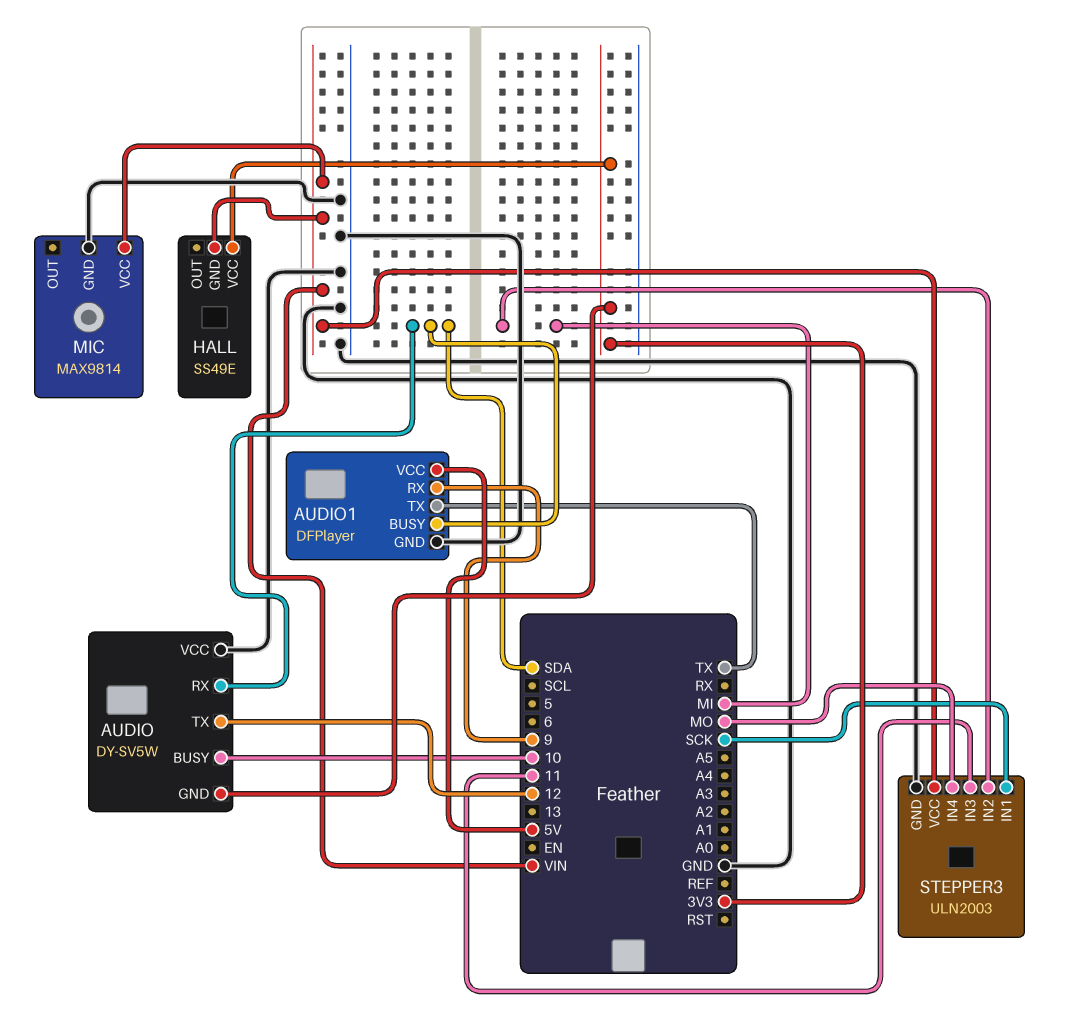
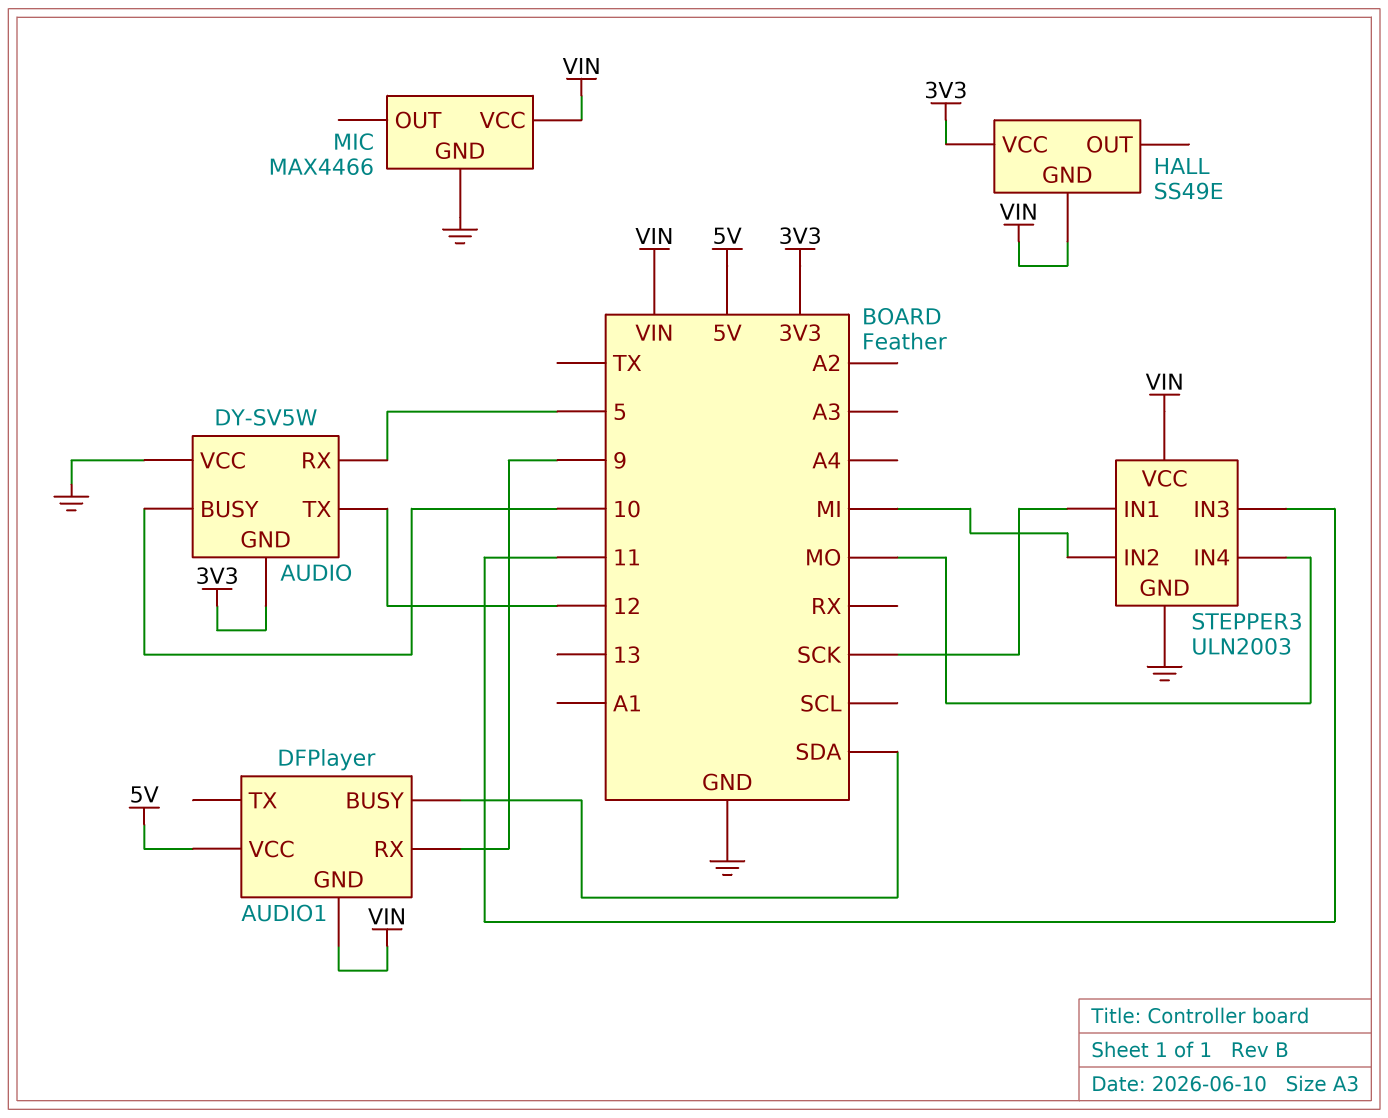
AUDIO pin RX: SDA -> 5
AUDIO1 pin GND: GND -> VIN
AUDIO1 pin TX: TX -> none
MIC: MAX9814 -> MAX4466

